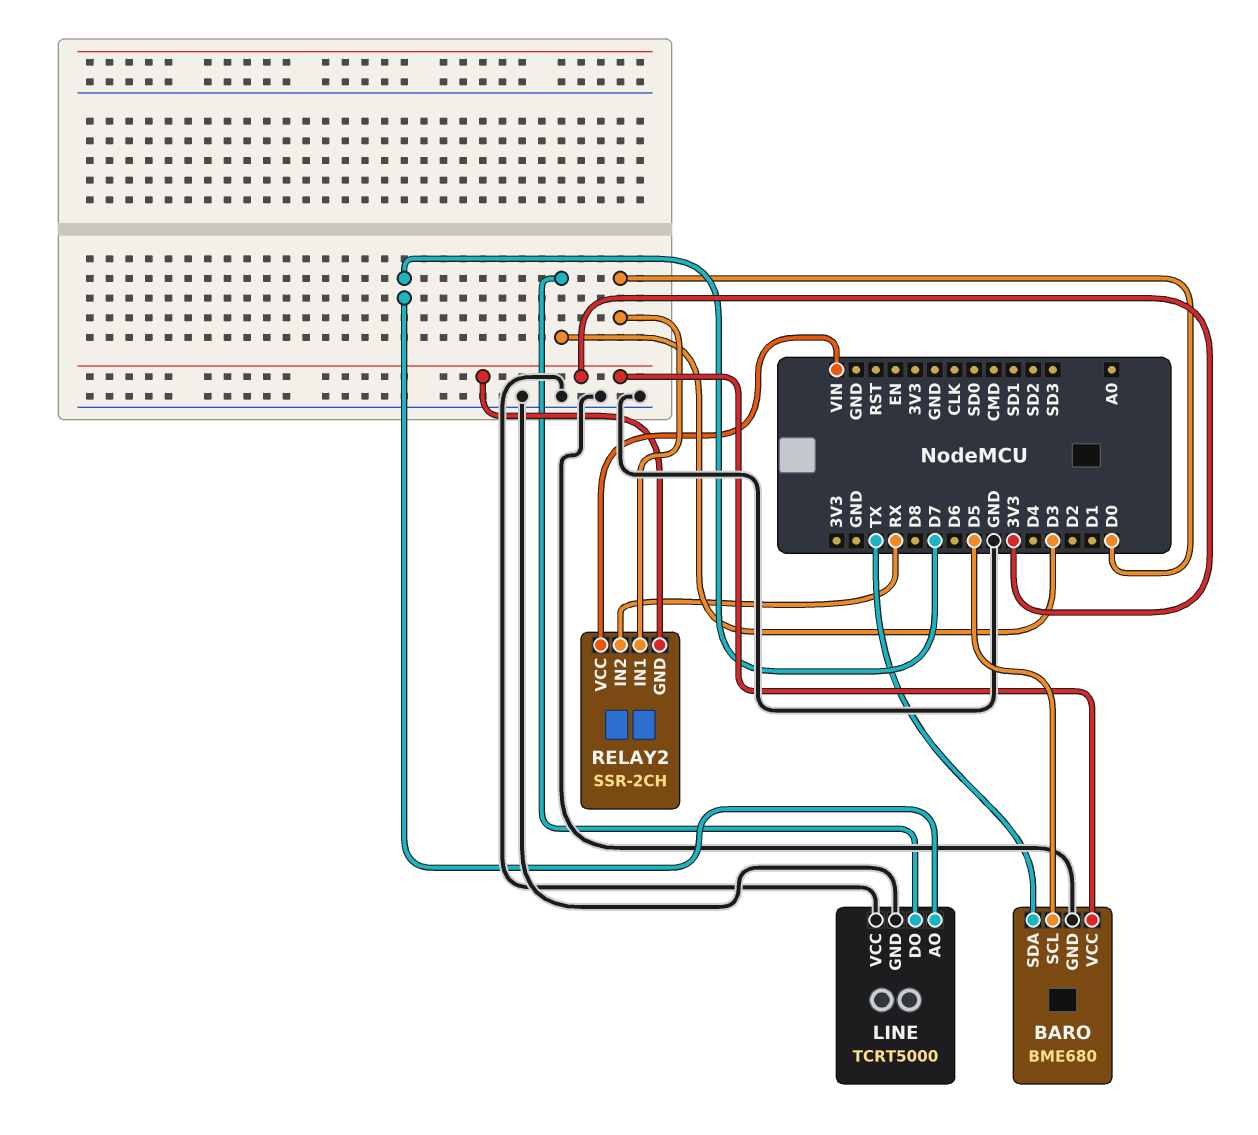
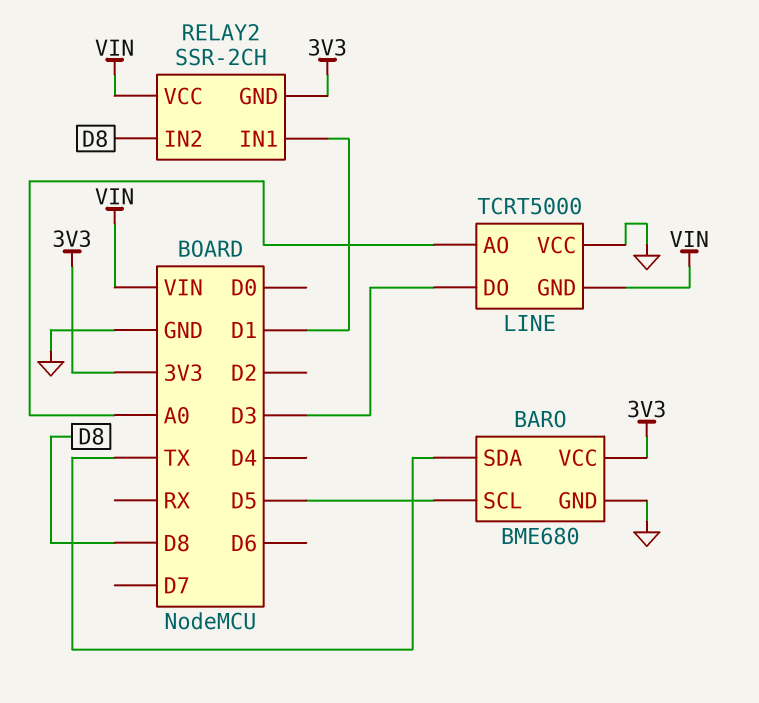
LINE pin AO: D7 -> A0
LINE pin GND: GND -> VIN
RELAY2 pin IN1: D0 -> D1
RELAY2 pin IN2: RX -> D8

